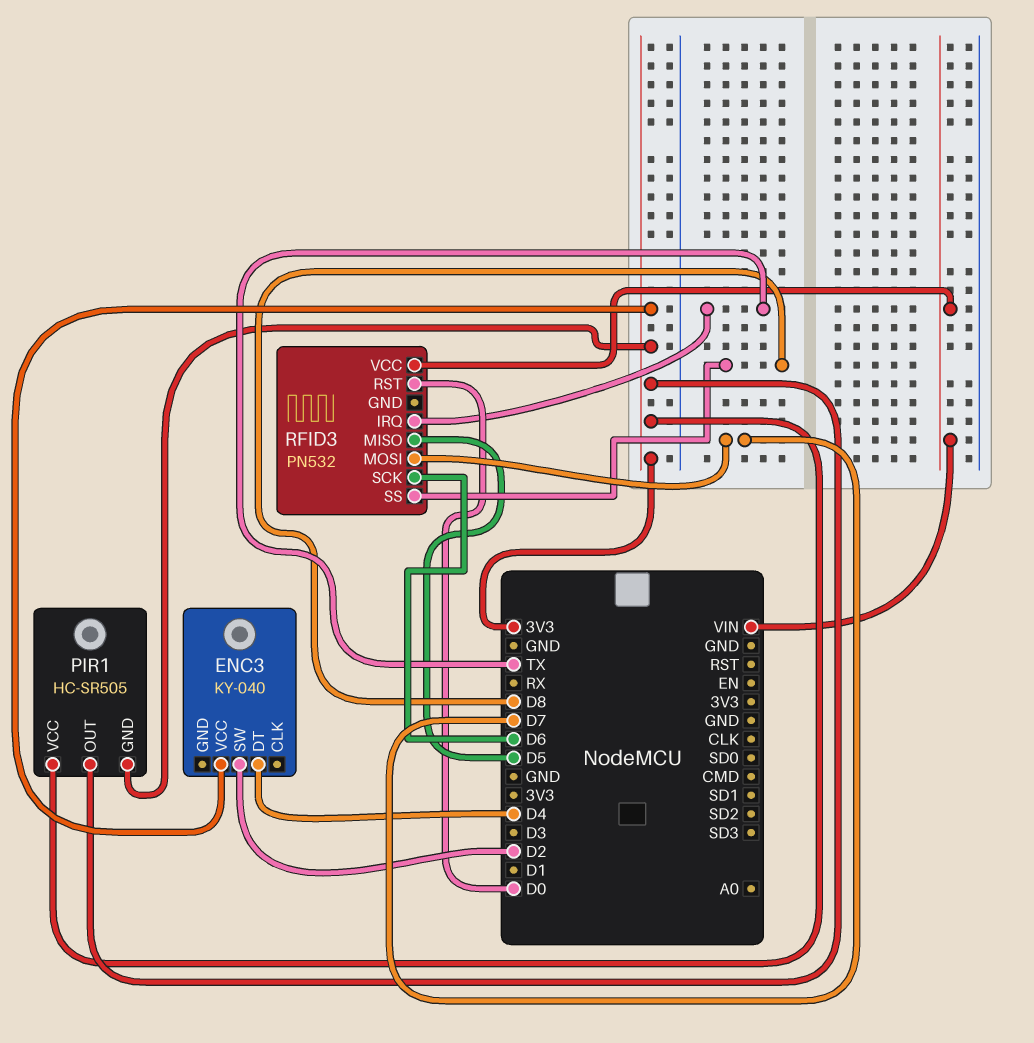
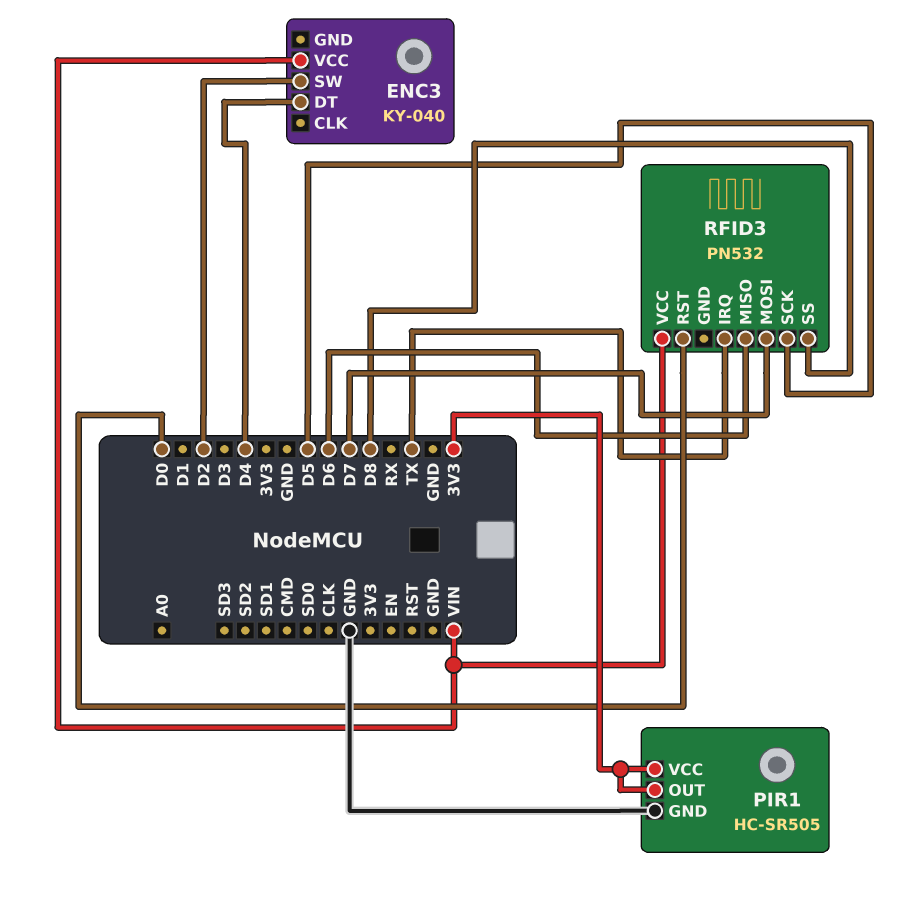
ENC3 pin VCC: 3V3 -> VIN
PIR1 pin GND: 3V3 -> GND
RFID3 pin MISO: D5 -> D6
RFID3 pin SCK: D6 -> D5

